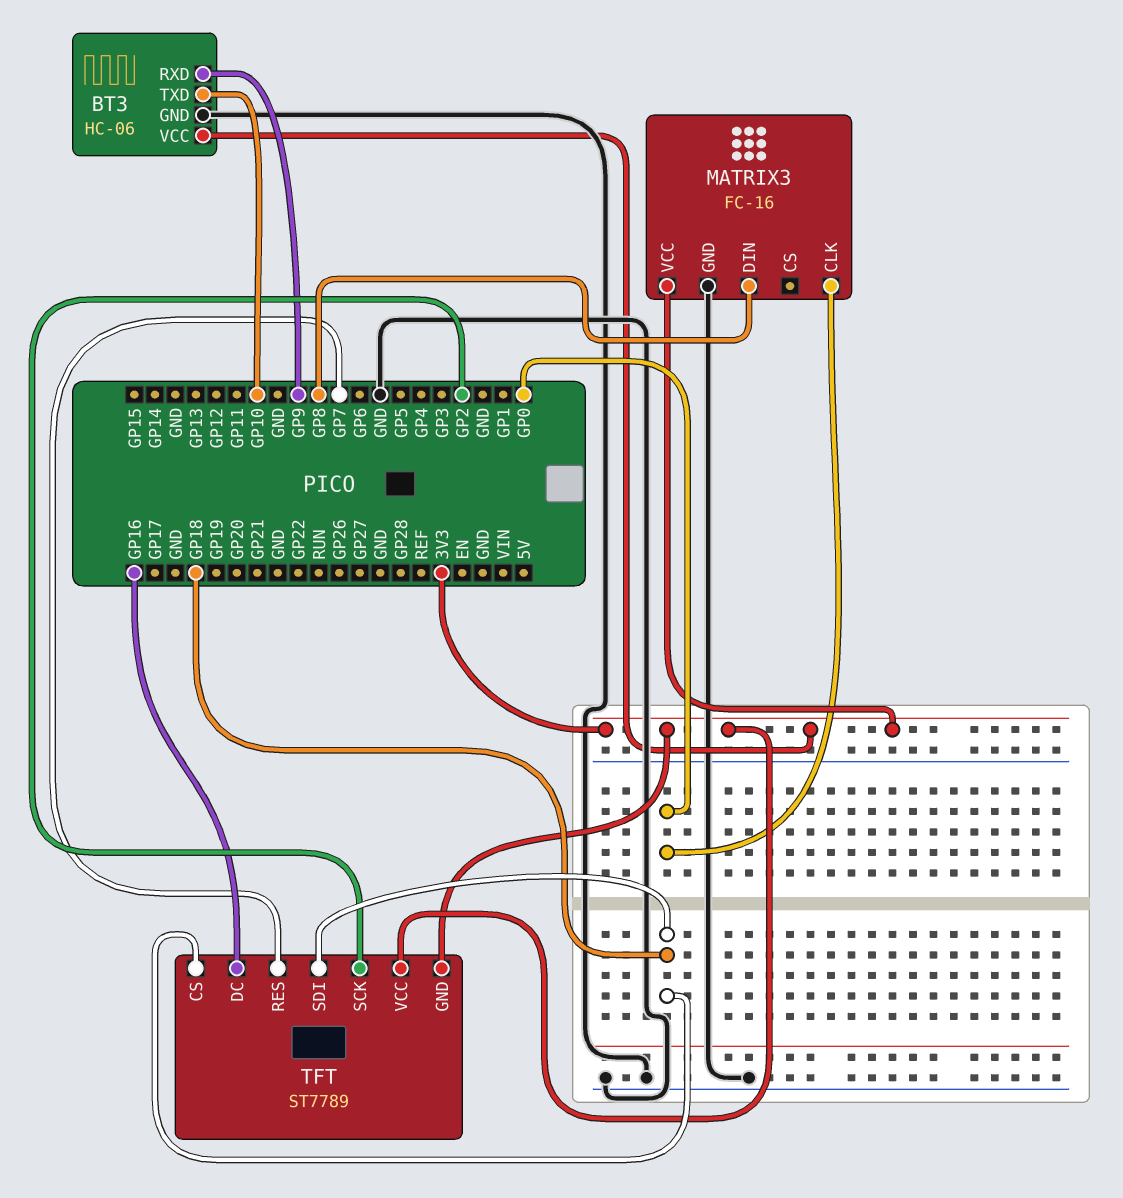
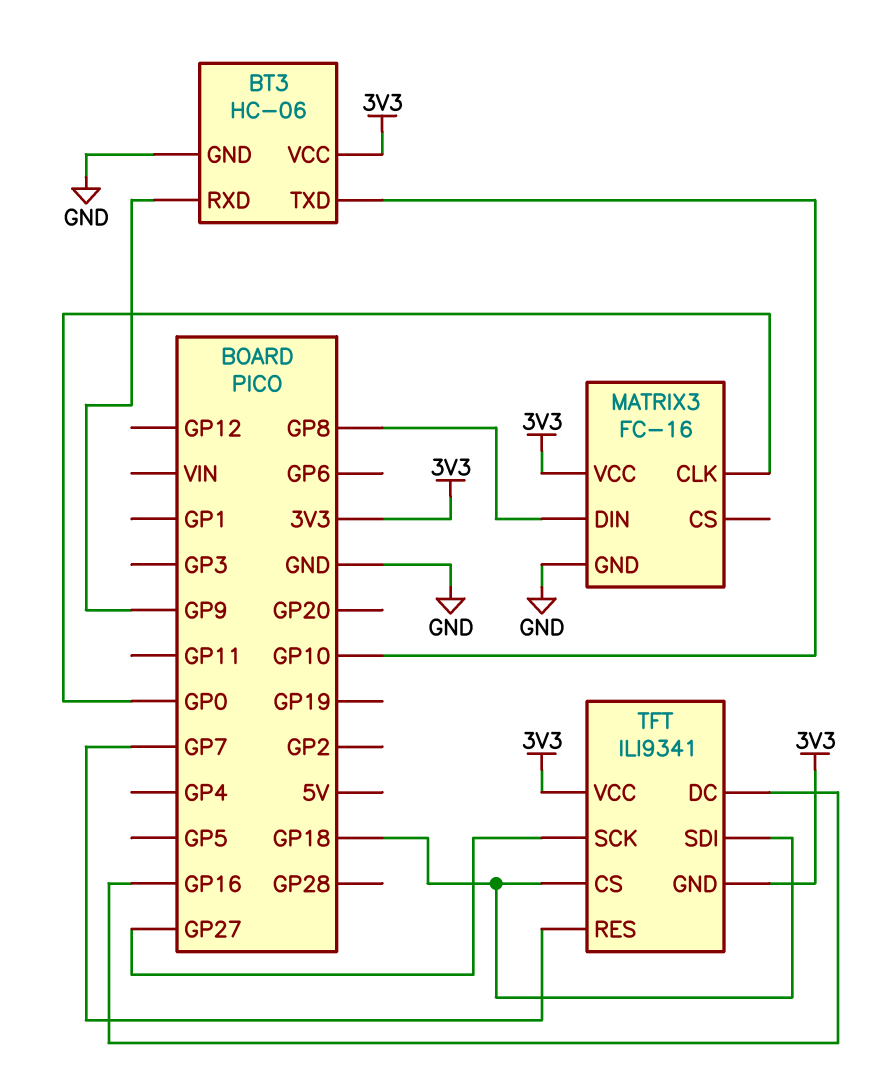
TFT: ST7789 -> ILI9341
TFT pin SCK: GP2 -> GP27

